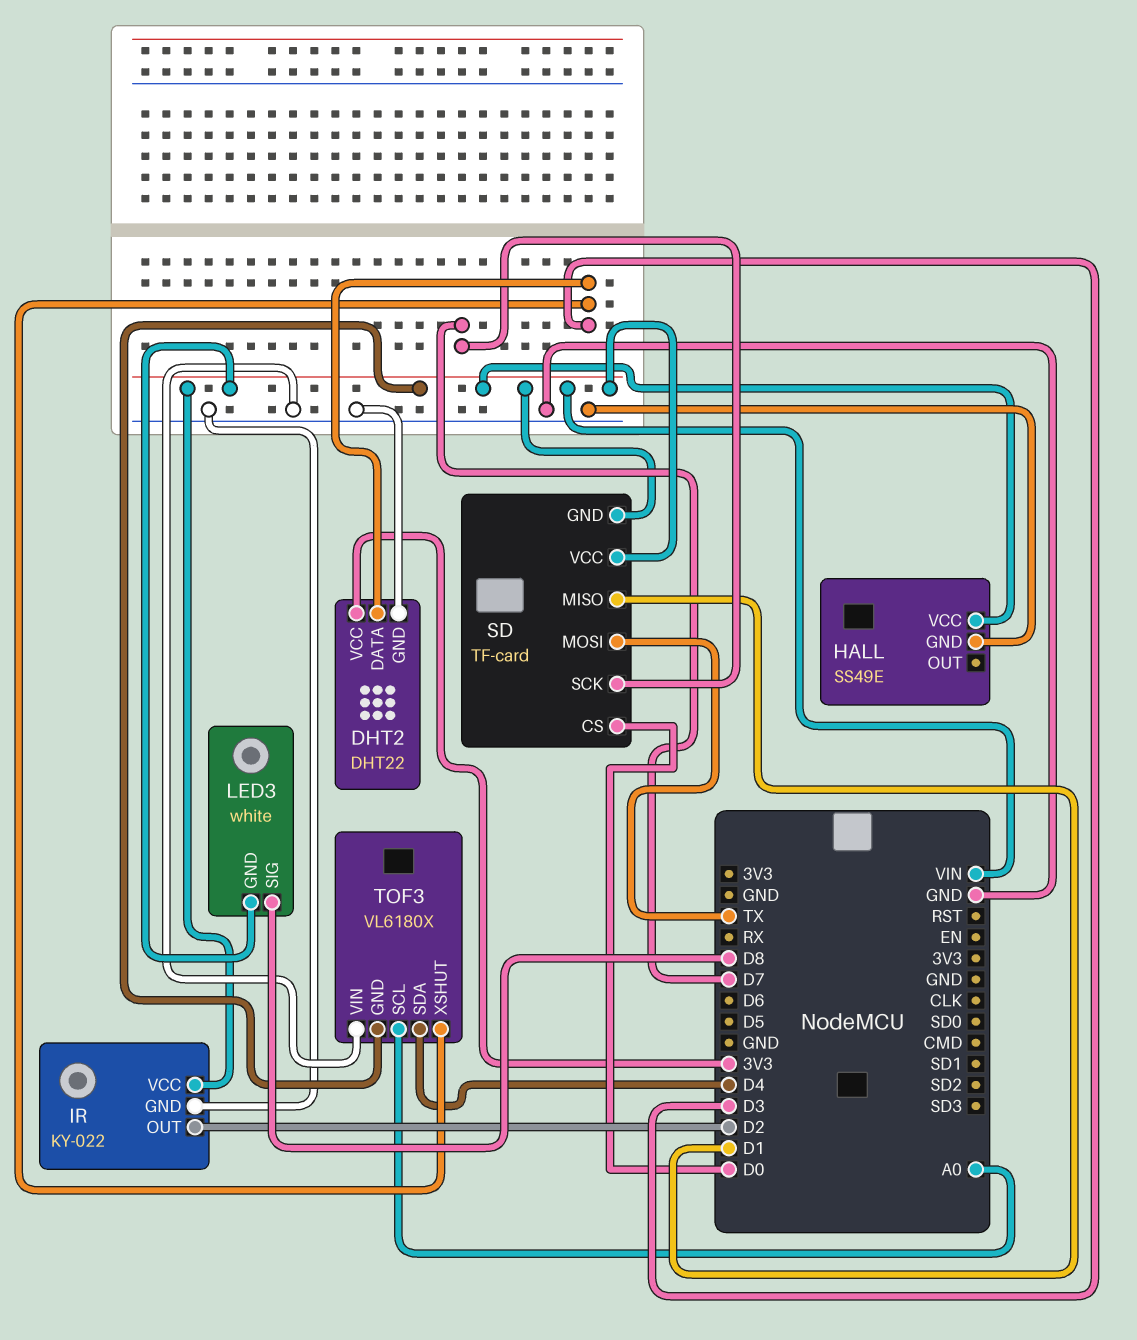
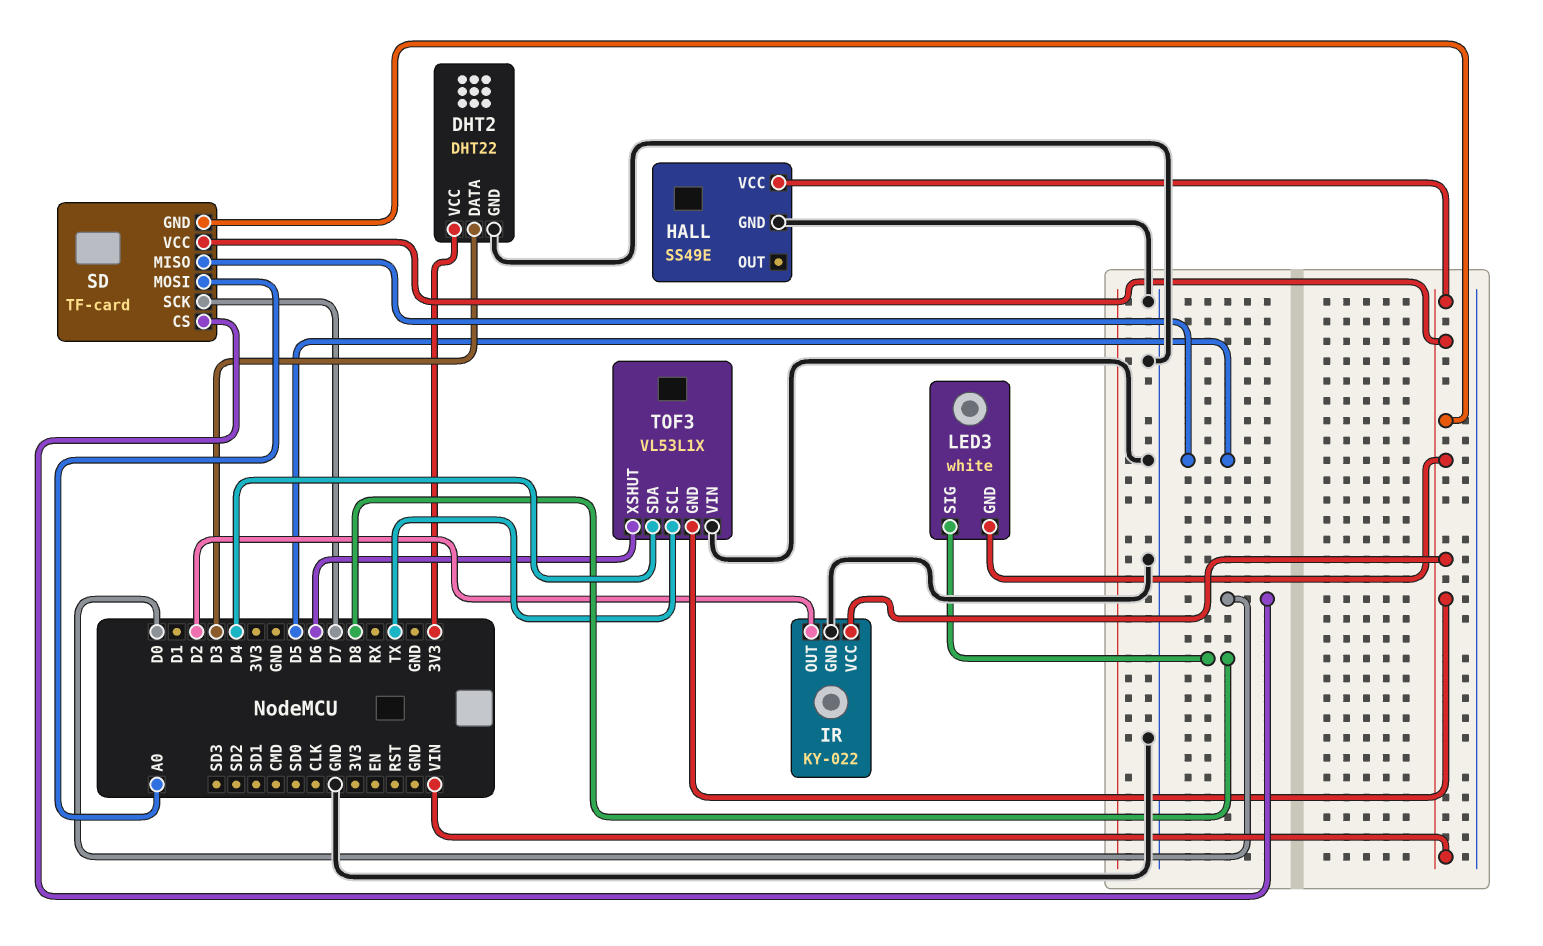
SD pin MISO: D1 -> D5
SD pin MOSI: TX -> A0
TOF3: VL6180X -> VL53L1X
TOF3 pin SCL: A0 -> TX
TOF3 pin XSHUT: D3 -> D6

